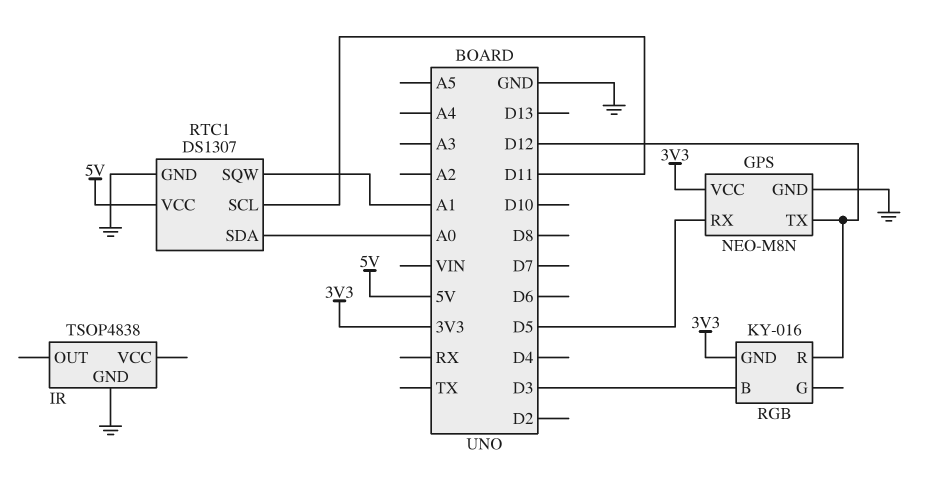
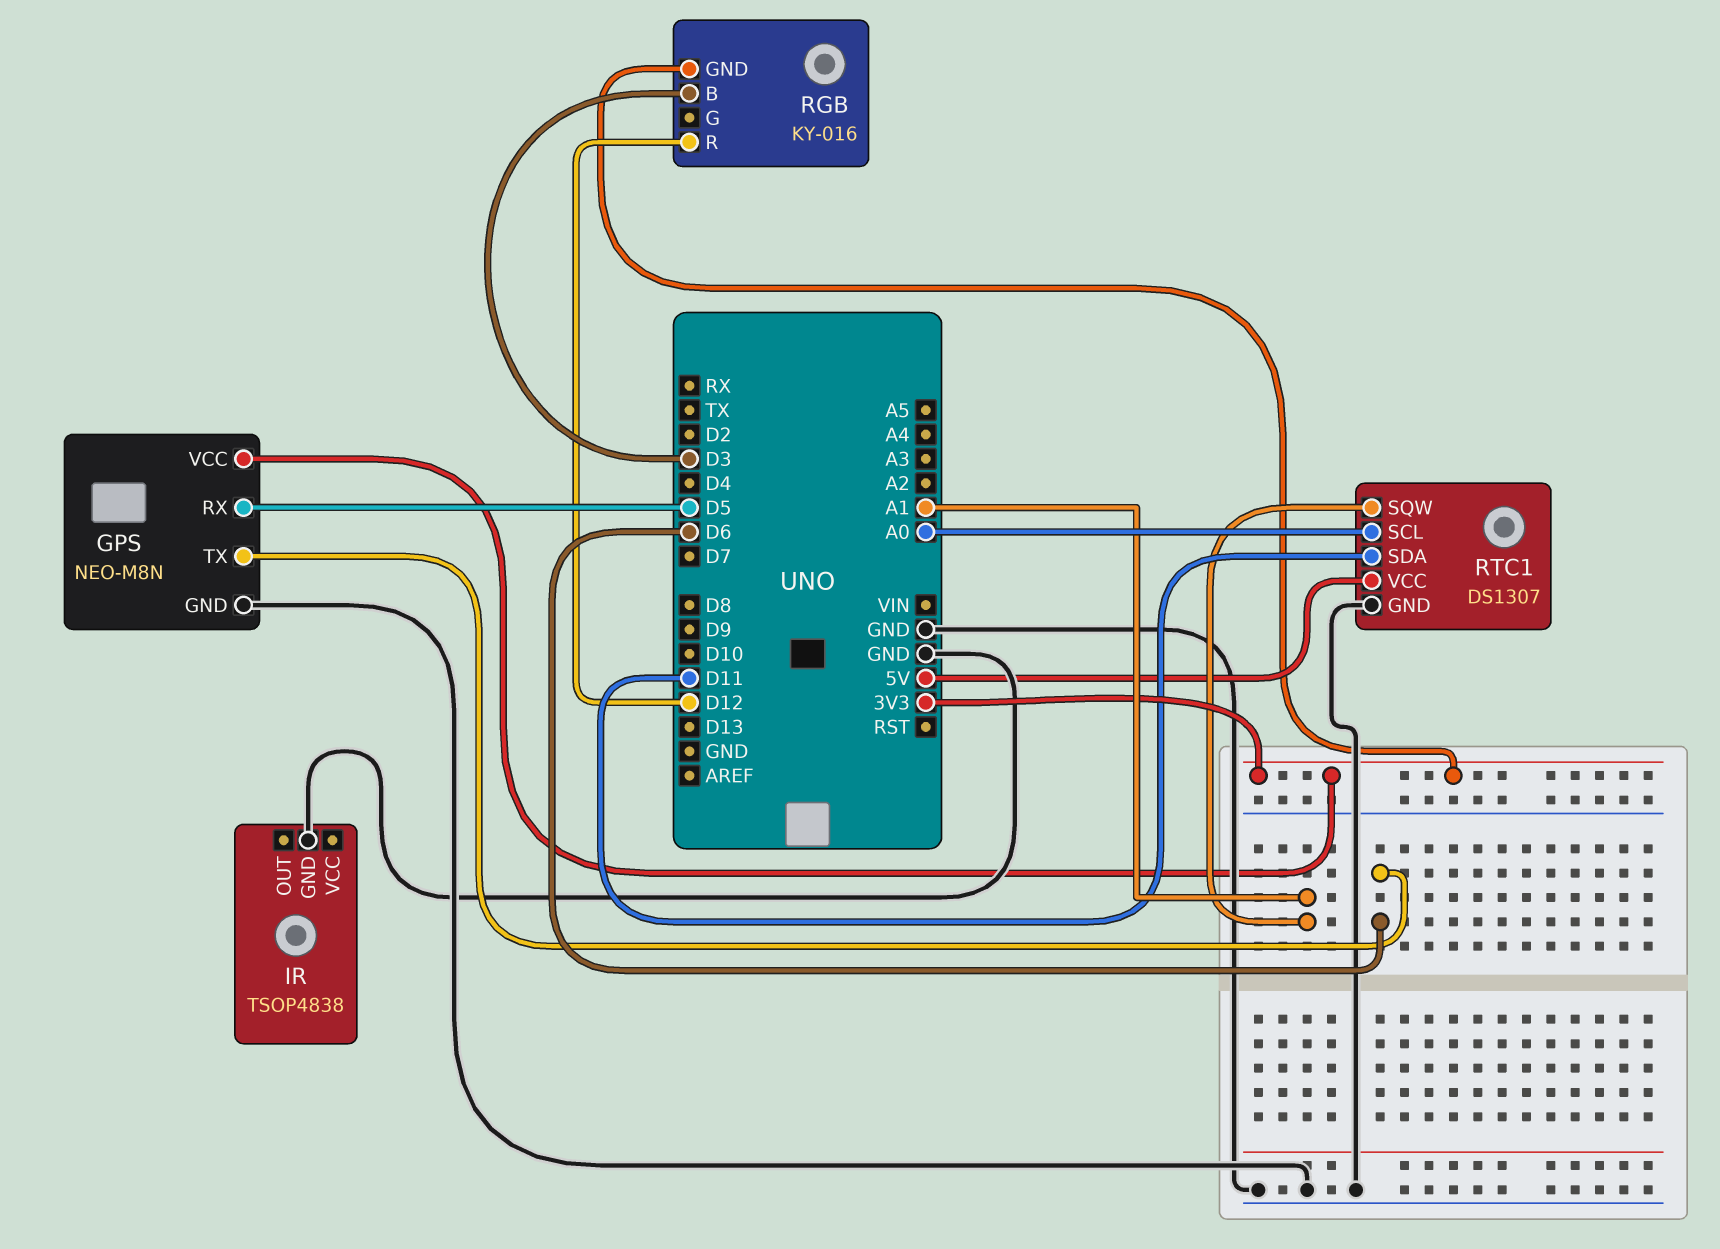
GPS pin TX: D12 -> D6
RTC1 pin SCL: D11 -> A0
RTC1 pin SDA: A0 -> D11

